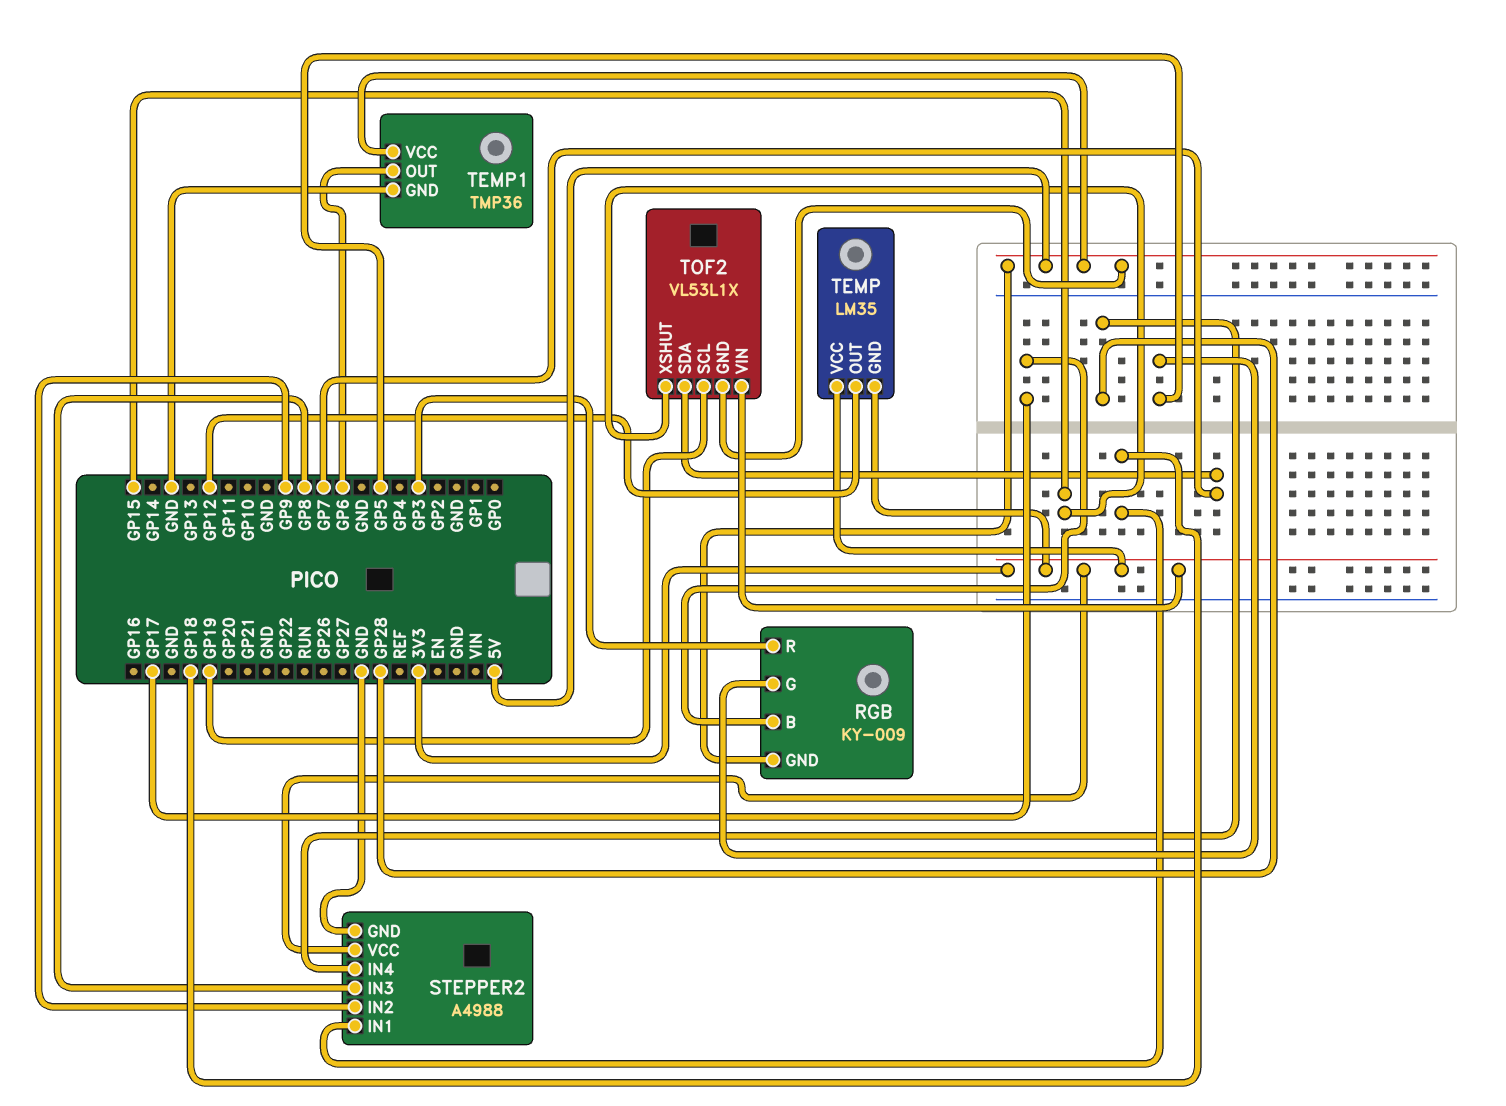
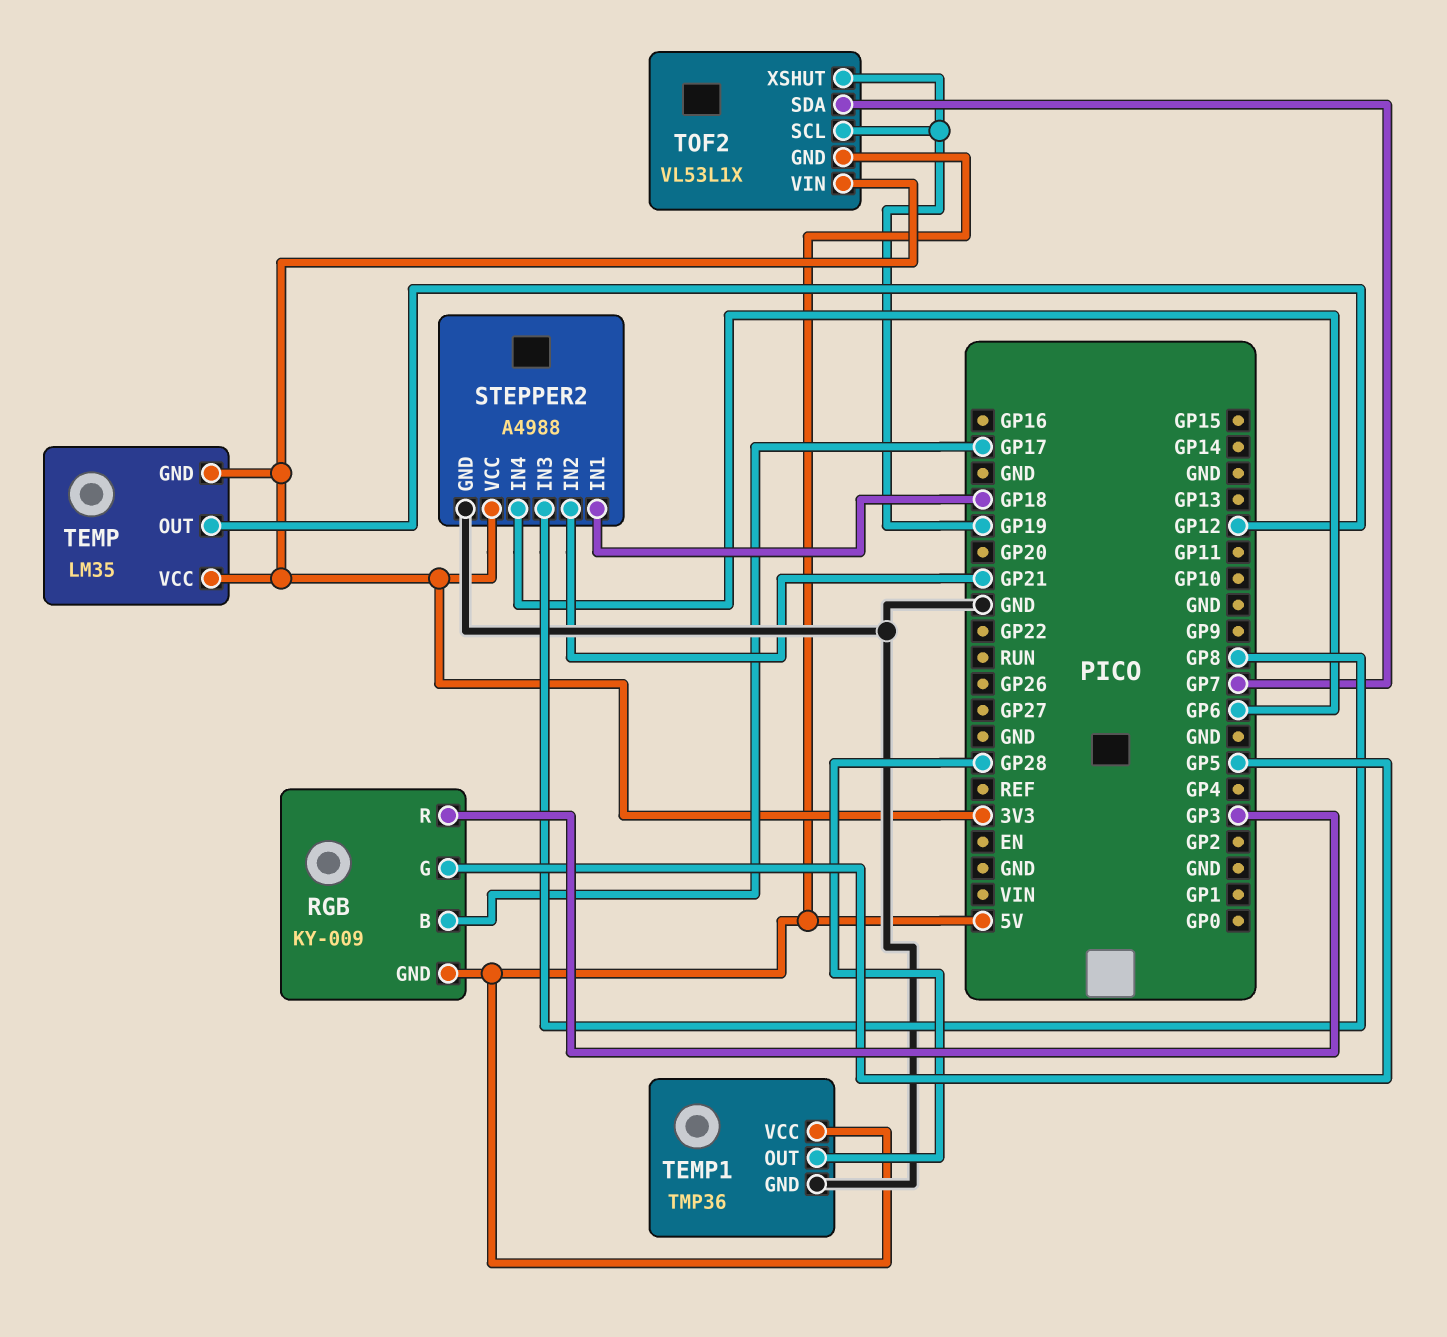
STEPPER2 pin IN2: GP9 -> GP21
STEPPER2 pin IN4: GP28 -> GP6
TEMP1 pin OUT: GP6 -> GP28
TOF2 pin XSHUT: GP15 -> GP19

